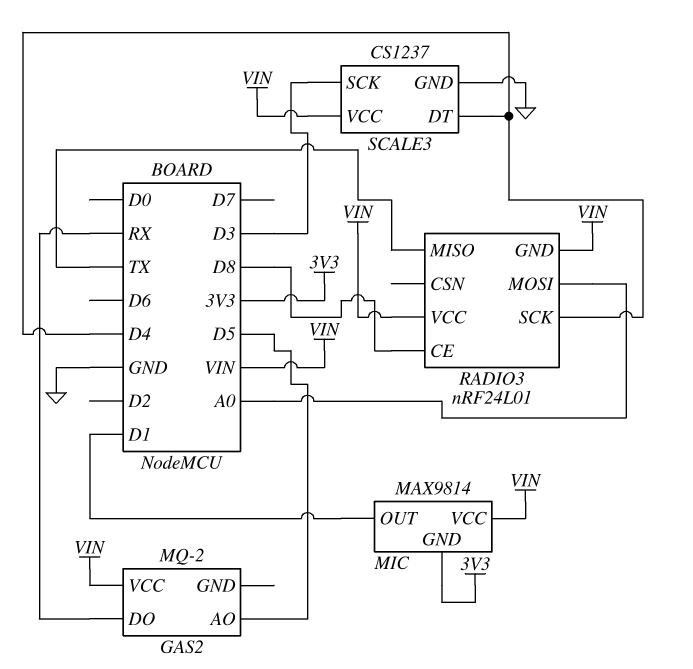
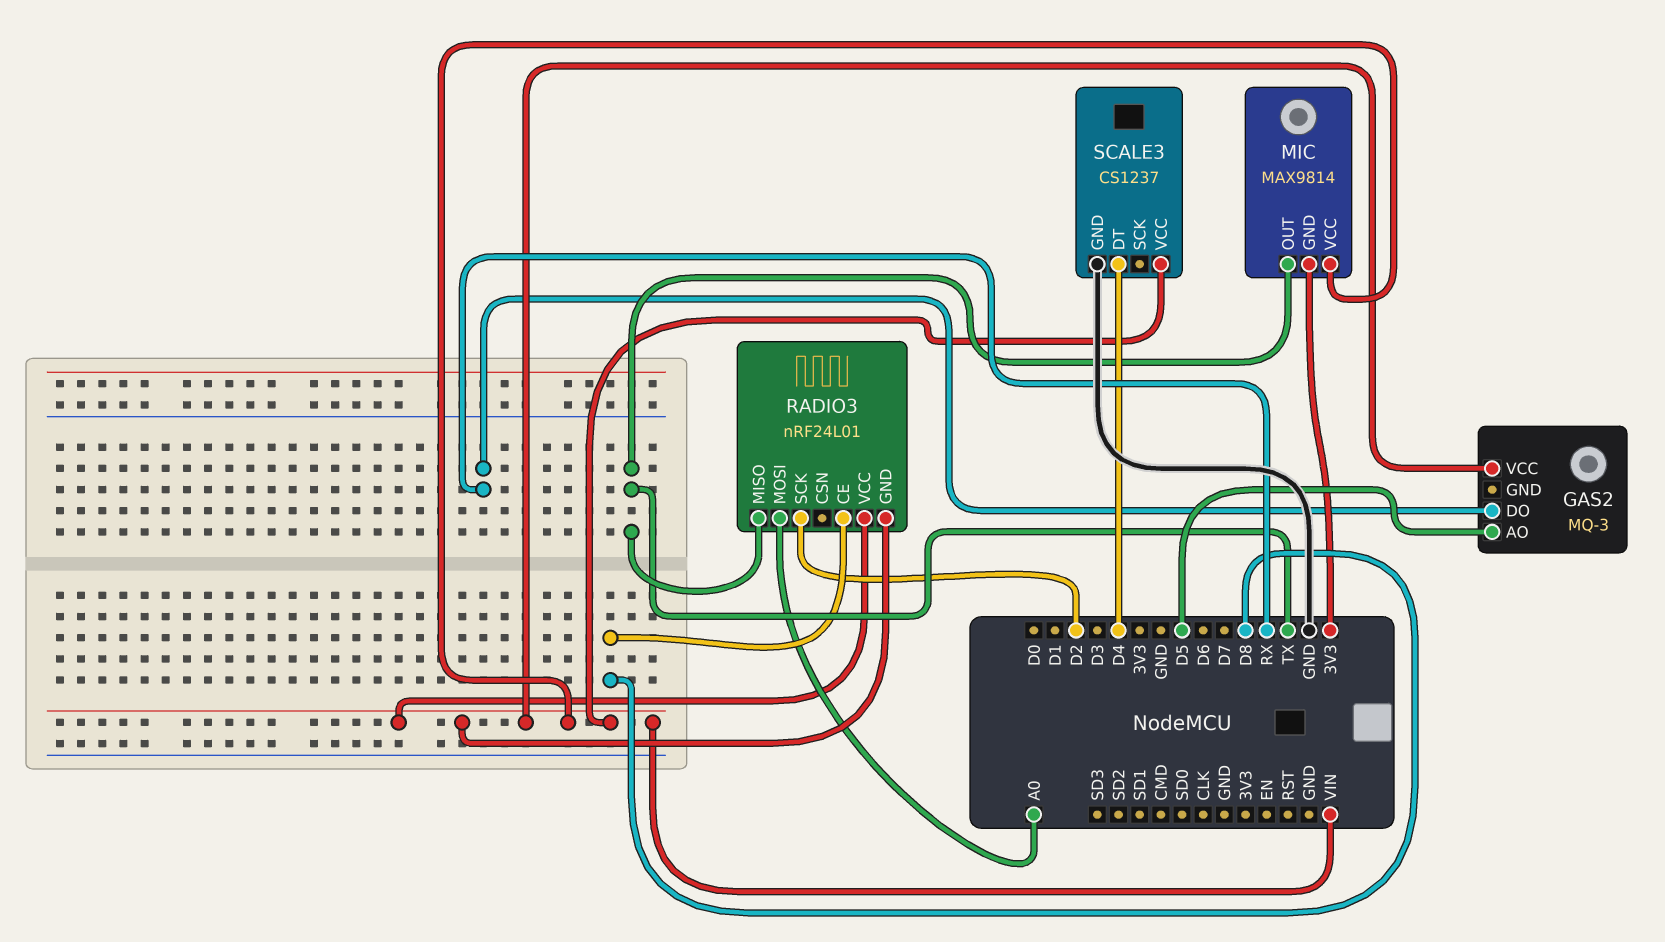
GAS2: MQ-2 -> MQ-3
MIC pin OUT: D1 -> TX
RADIO3 pin SCK: D4 -> D2
SCALE3 pin SCK: D3 -> none

